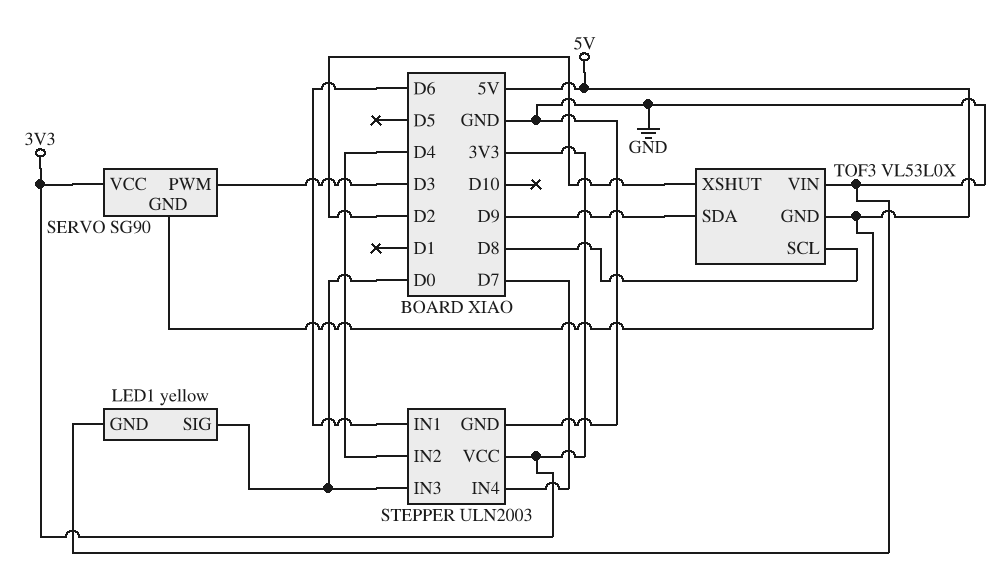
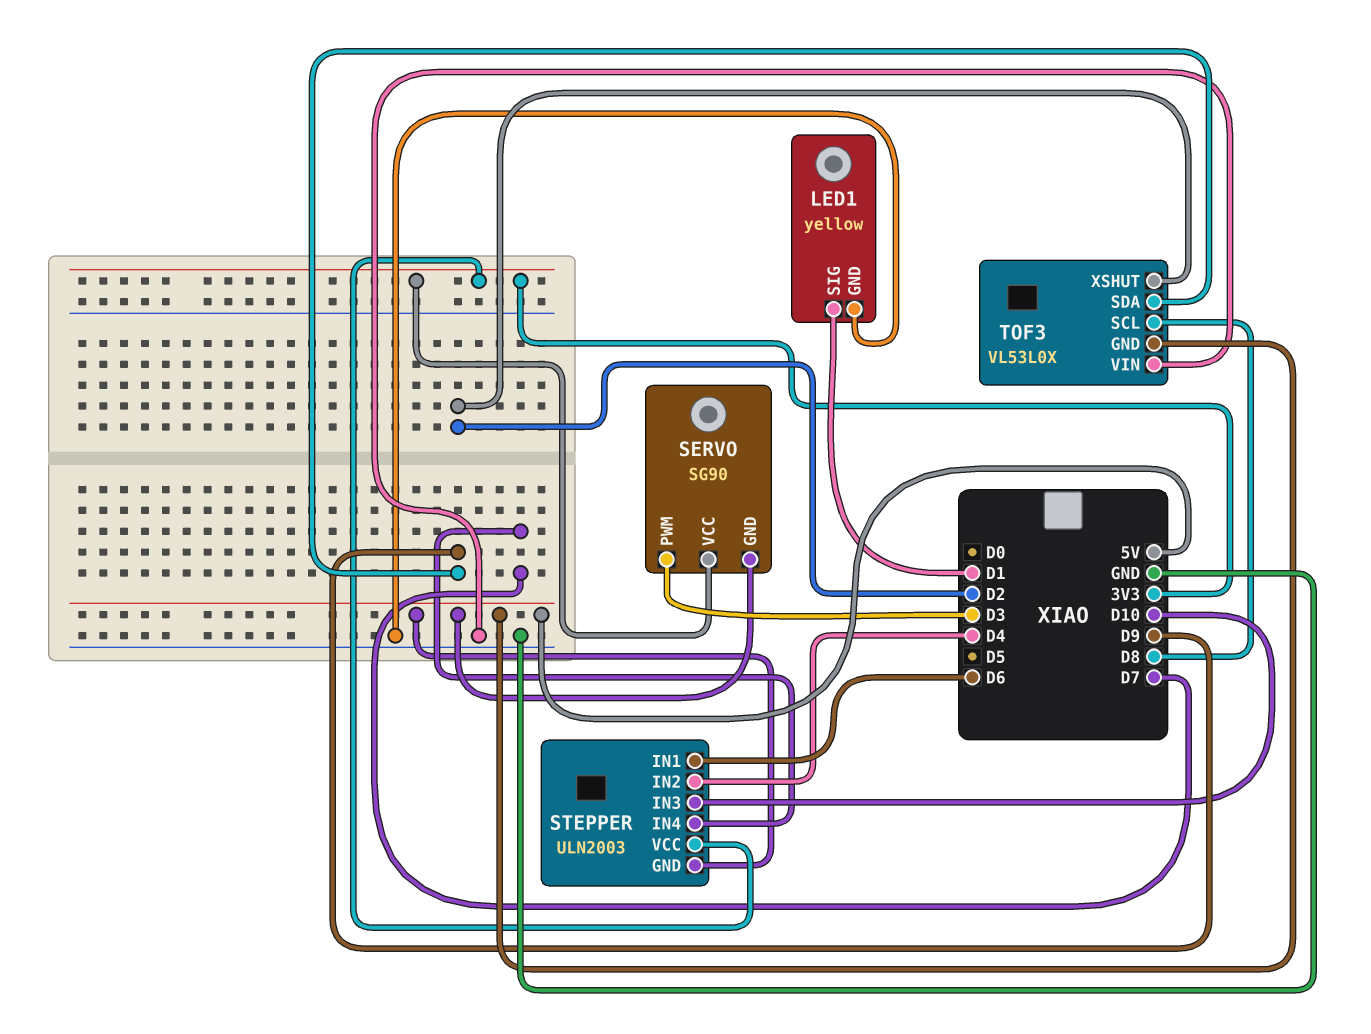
LED1 pin SIG: D0 -> D1
STEPPER pin GND: GND -> 5V
STEPPER pin IN3: D0 -> D10

